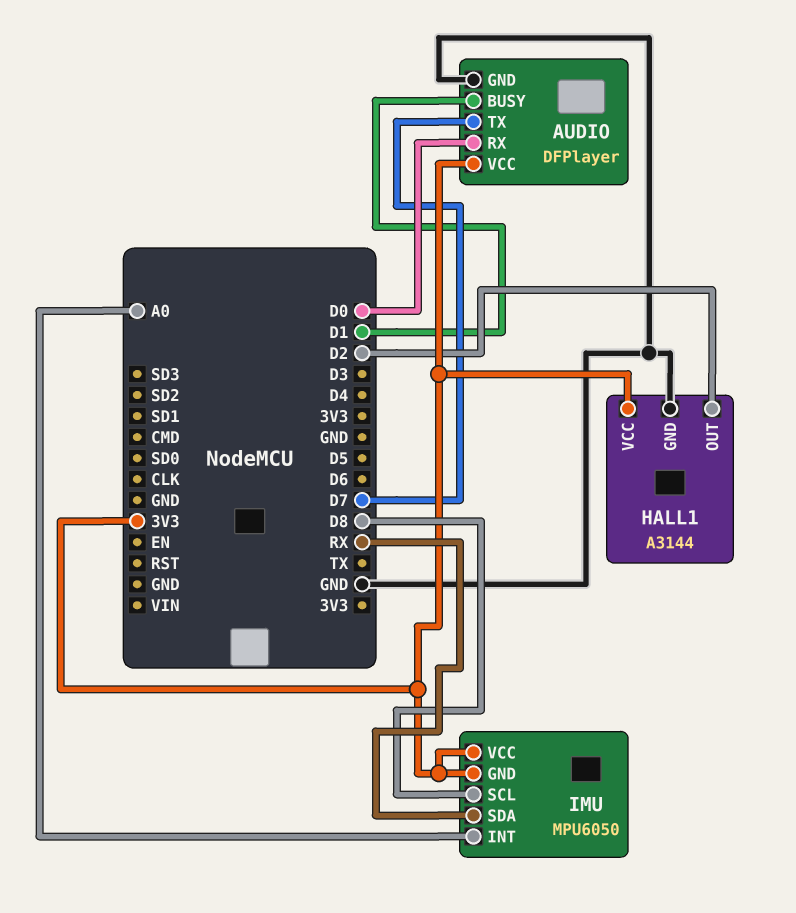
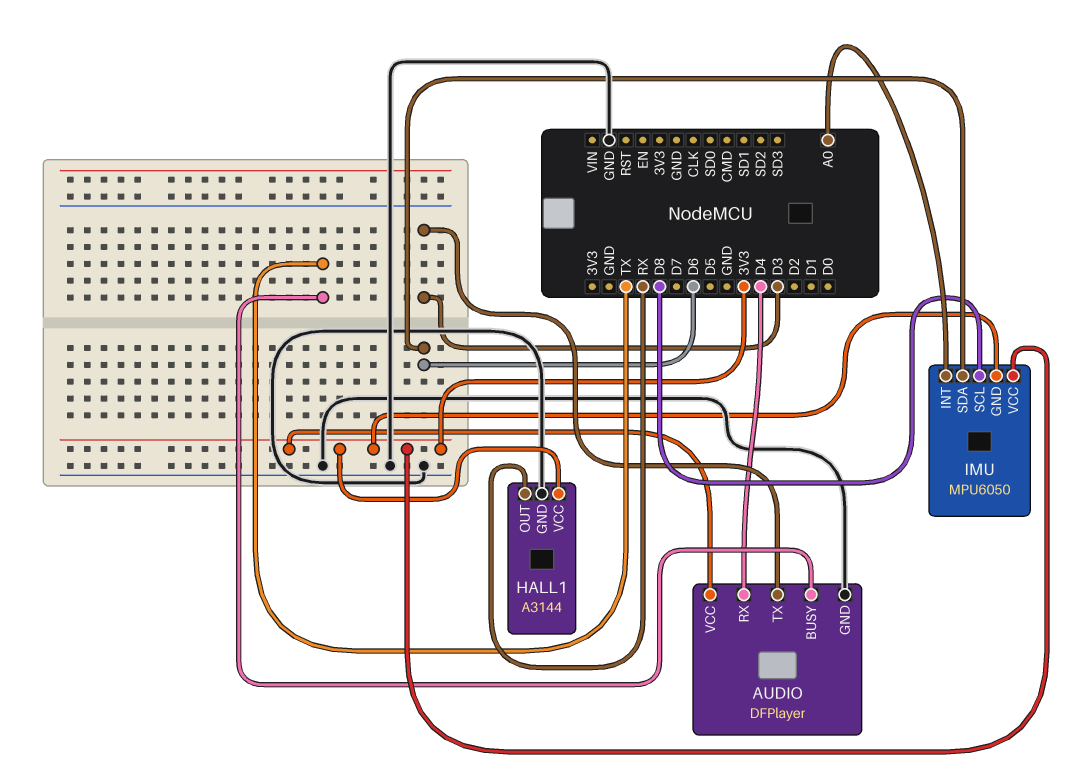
AUDIO pin BUSY: D1 -> TX
AUDIO pin RX: D0 -> D4
AUDIO pin TX: D7 -> D3
HALL1 pin OUT: D2 -> RX
IMU pin SDA: RX -> D6

